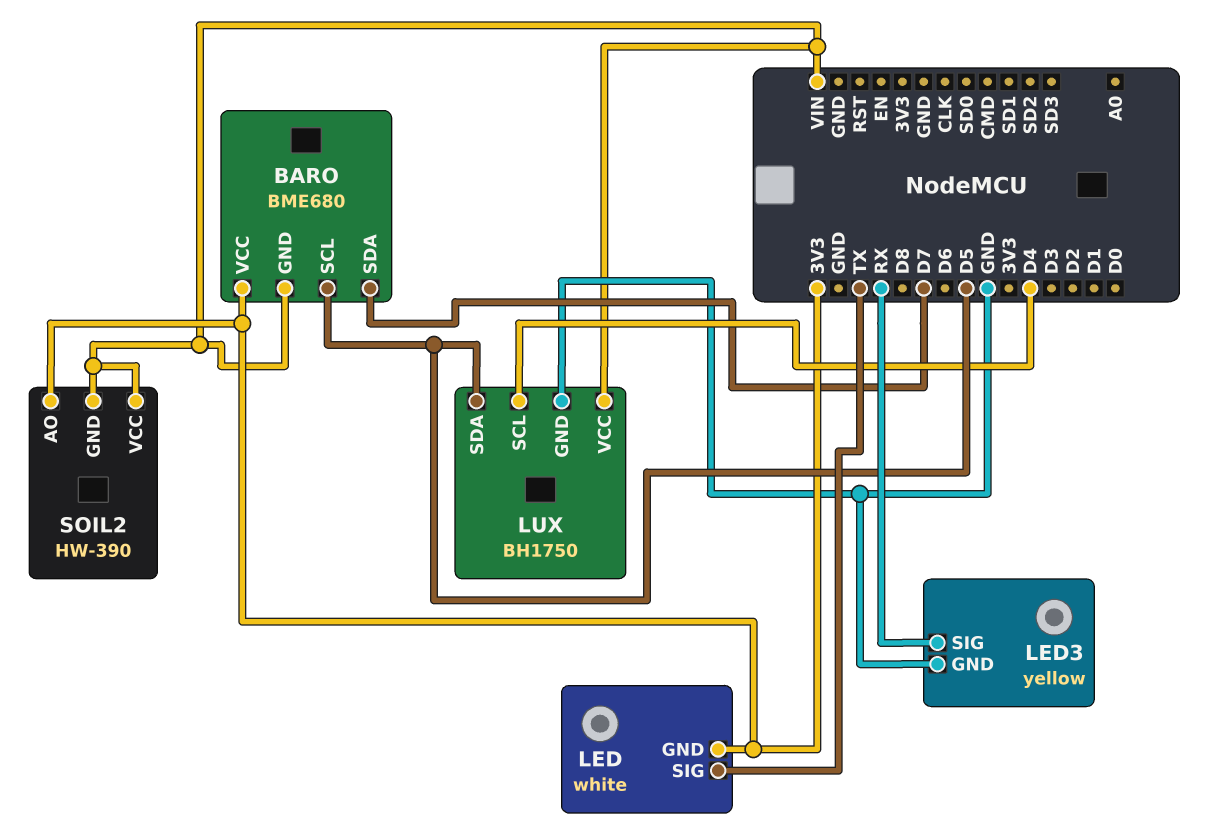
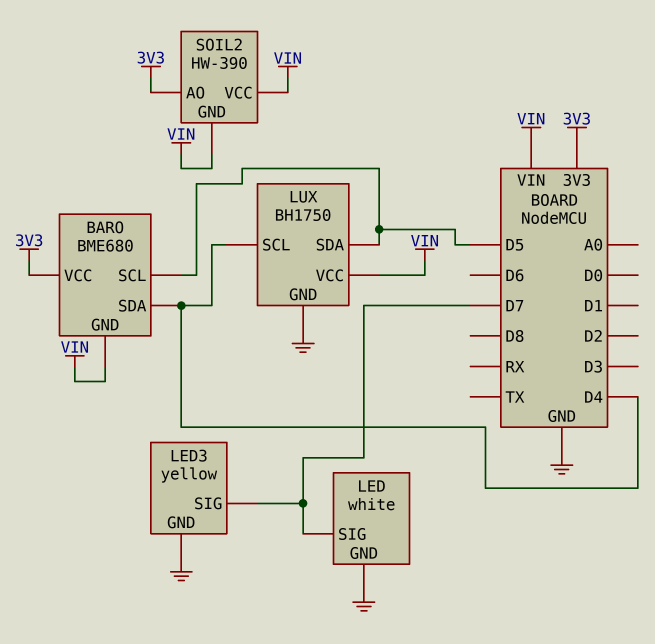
BARO pin SDA: D7 -> D4
LED pin GND: 3V3 -> GND
LED pin SIG: TX -> D7
LED3 pin SIG: RX -> D7

